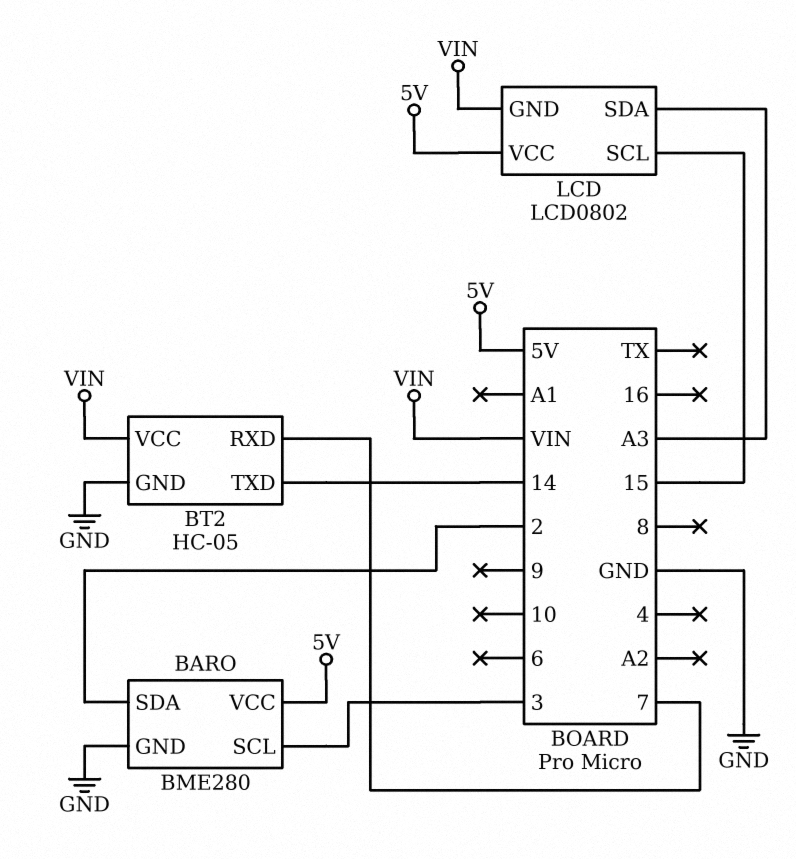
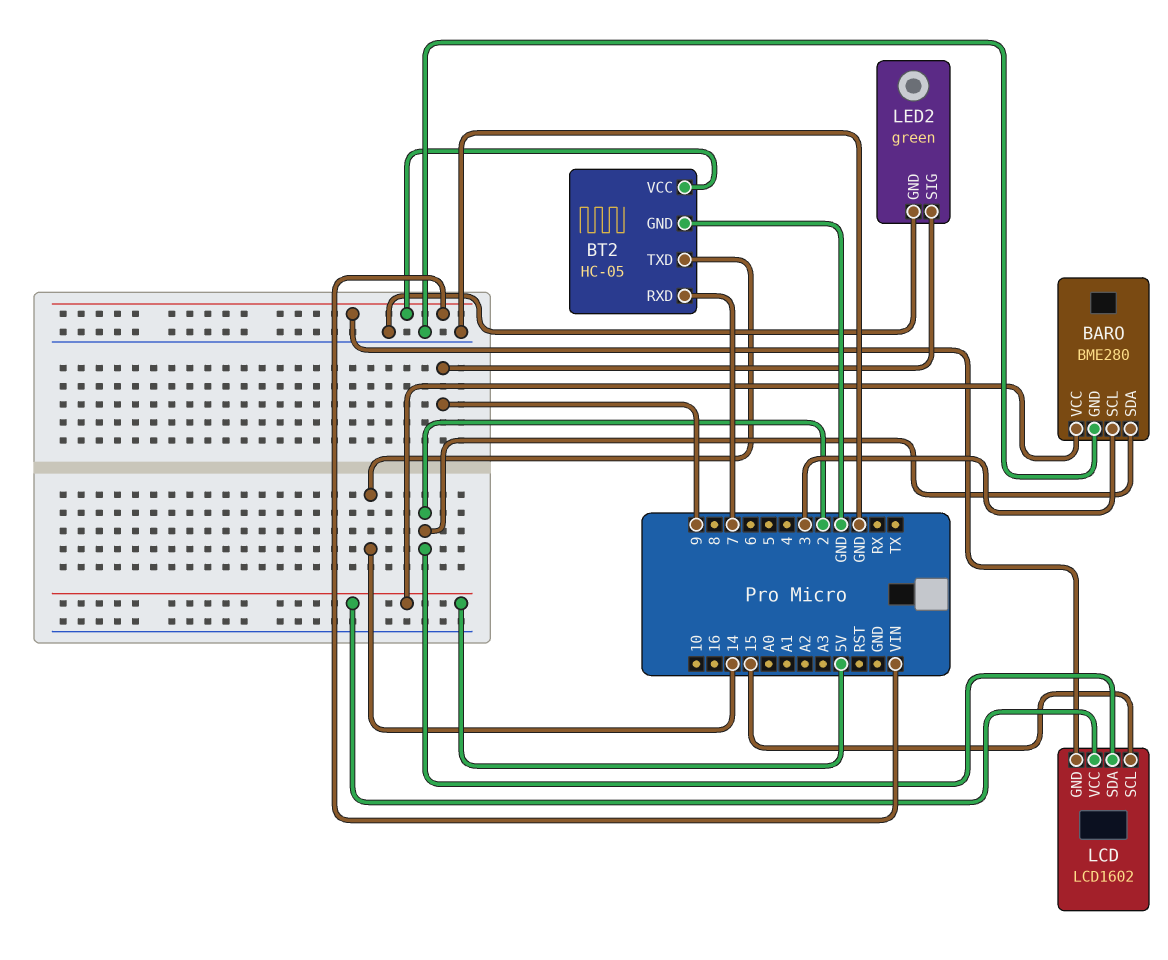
LCD: LCD0802 -> LCD1602
LCD pin SDA: A3 -> 2
LED2: none -> green
LED2 pin GND: none -> GND
LED2 pin SIG: none -> 9

